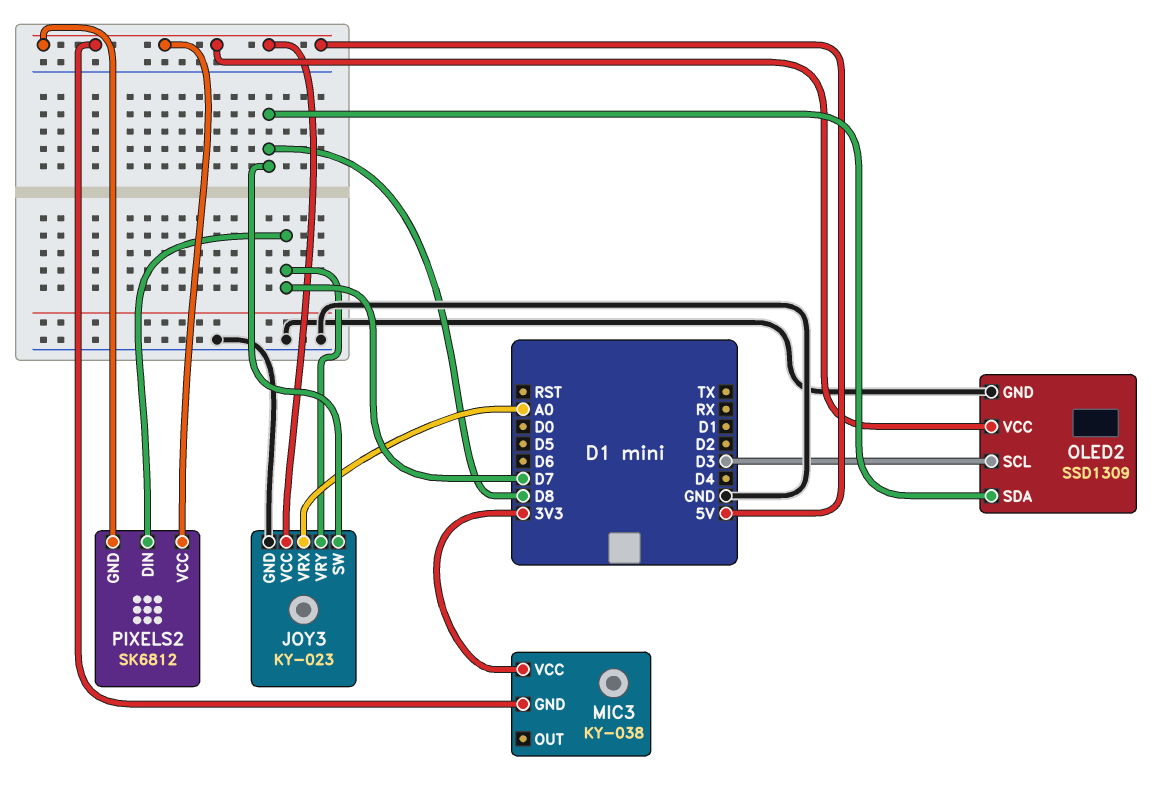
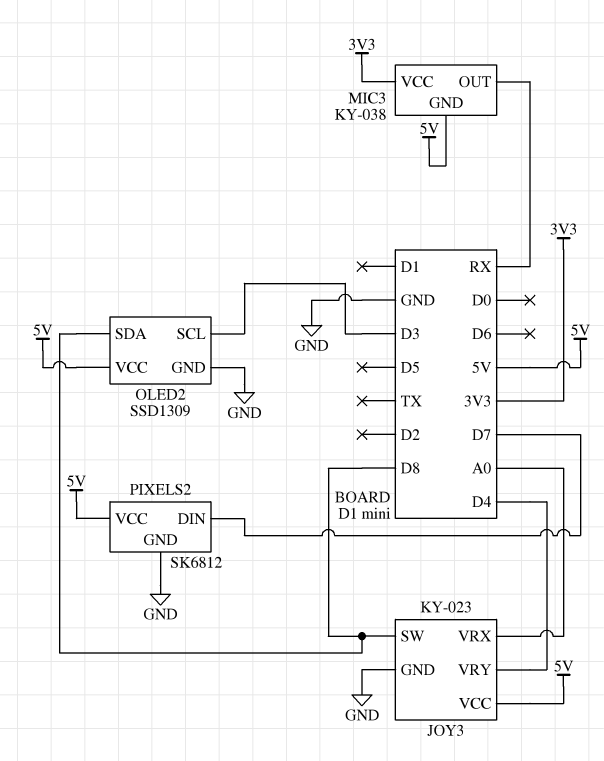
JOY3 pin VRY: D7 -> D4
MIC3 pin OUT: none -> RX
PIXELS2 pin GND: 5V -> GND

